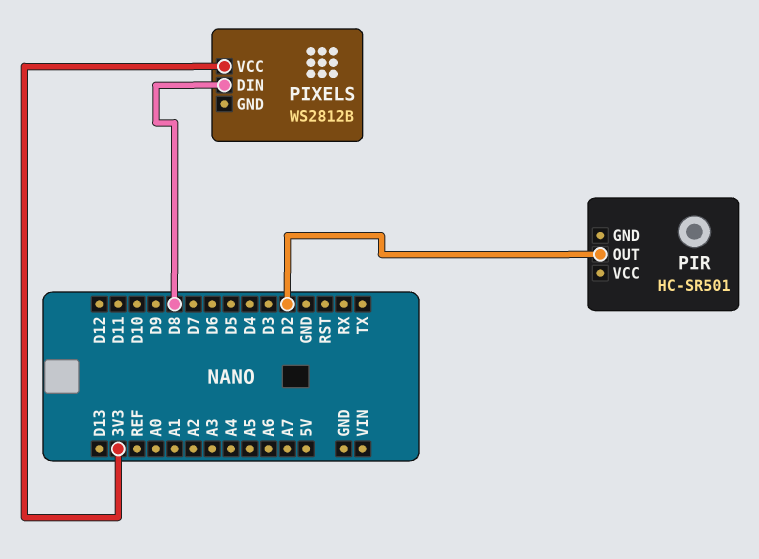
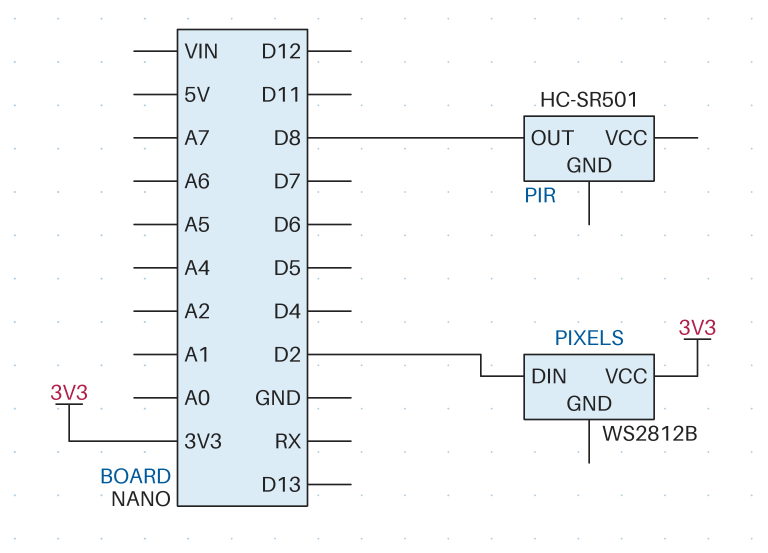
PIR pin OUT: D2 -> D8
PIXELS pin DIN: D8 -> D2

